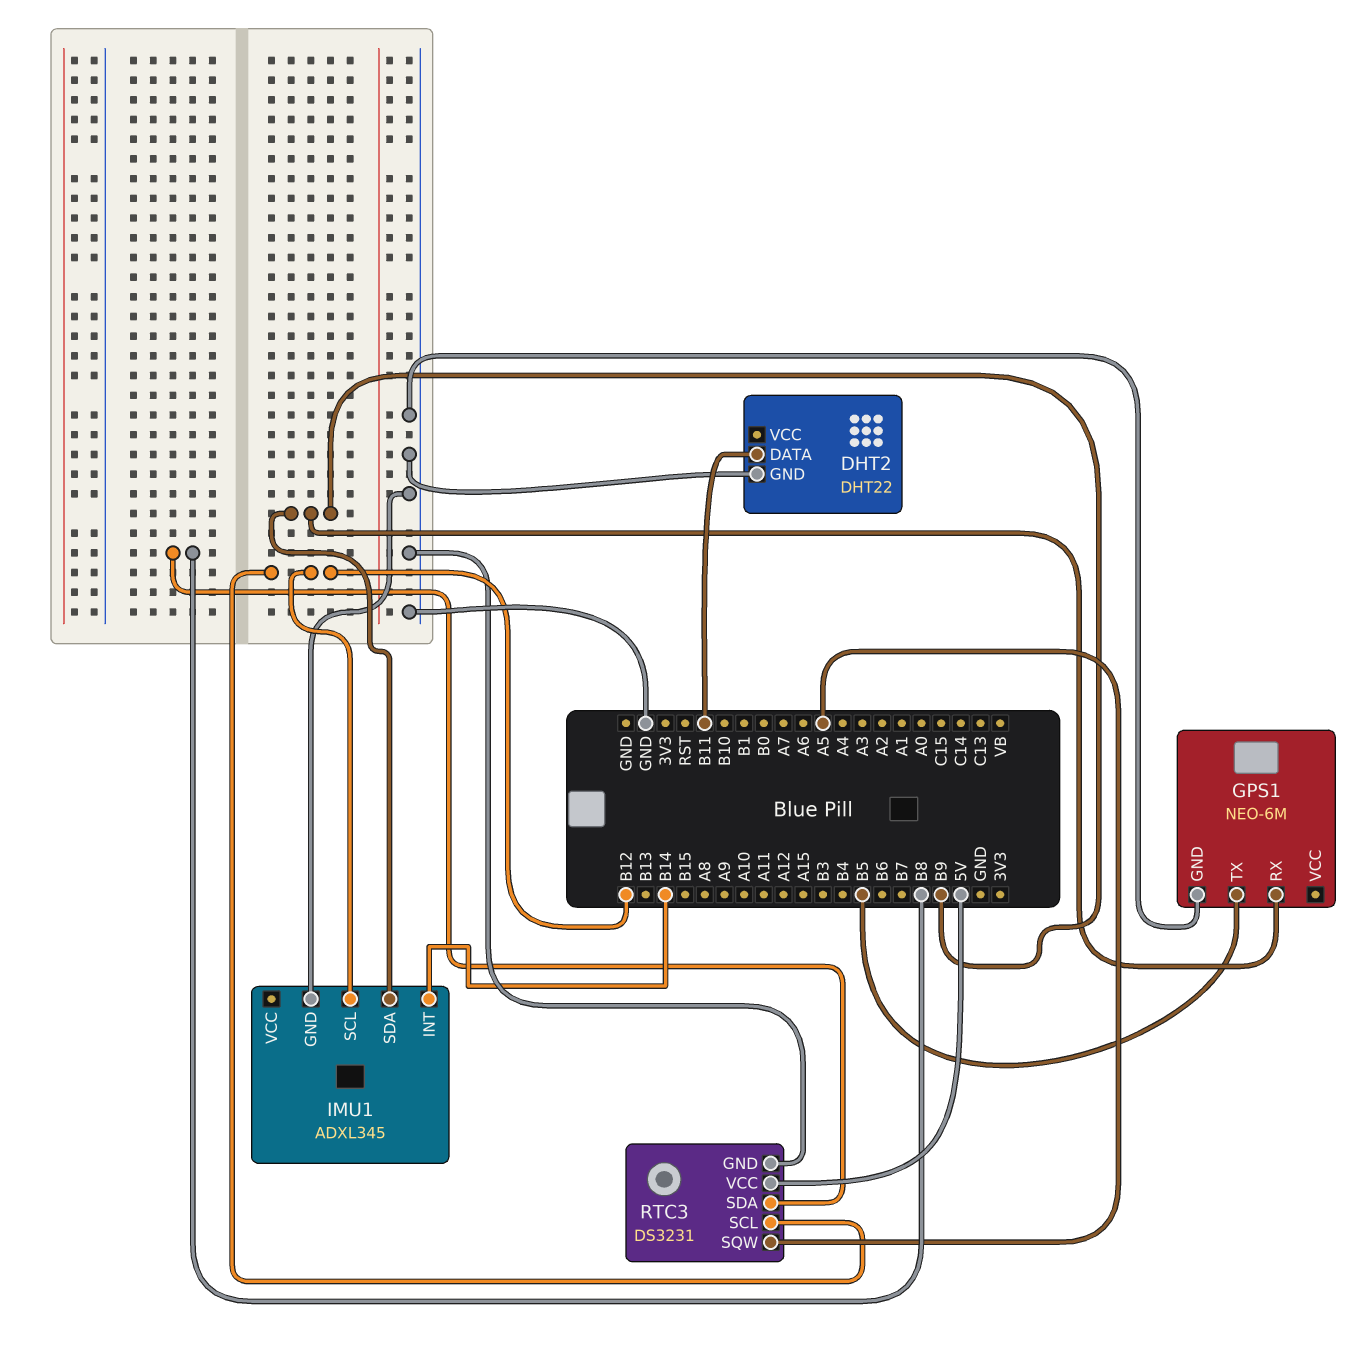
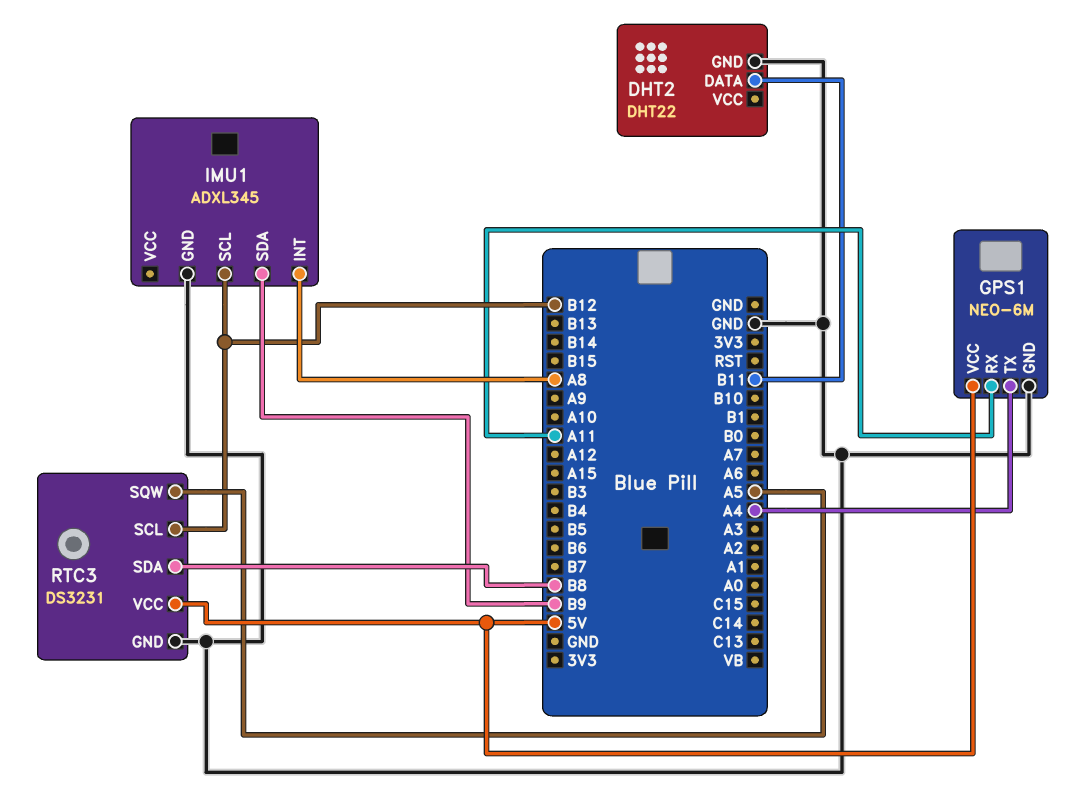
GPS1 pin RX: B9 -> A11
GPS1 pin TX: B5 -> A4
GPS1 pin VCC: none -> 5V
IMU1 pin INT: B14 -> A8

